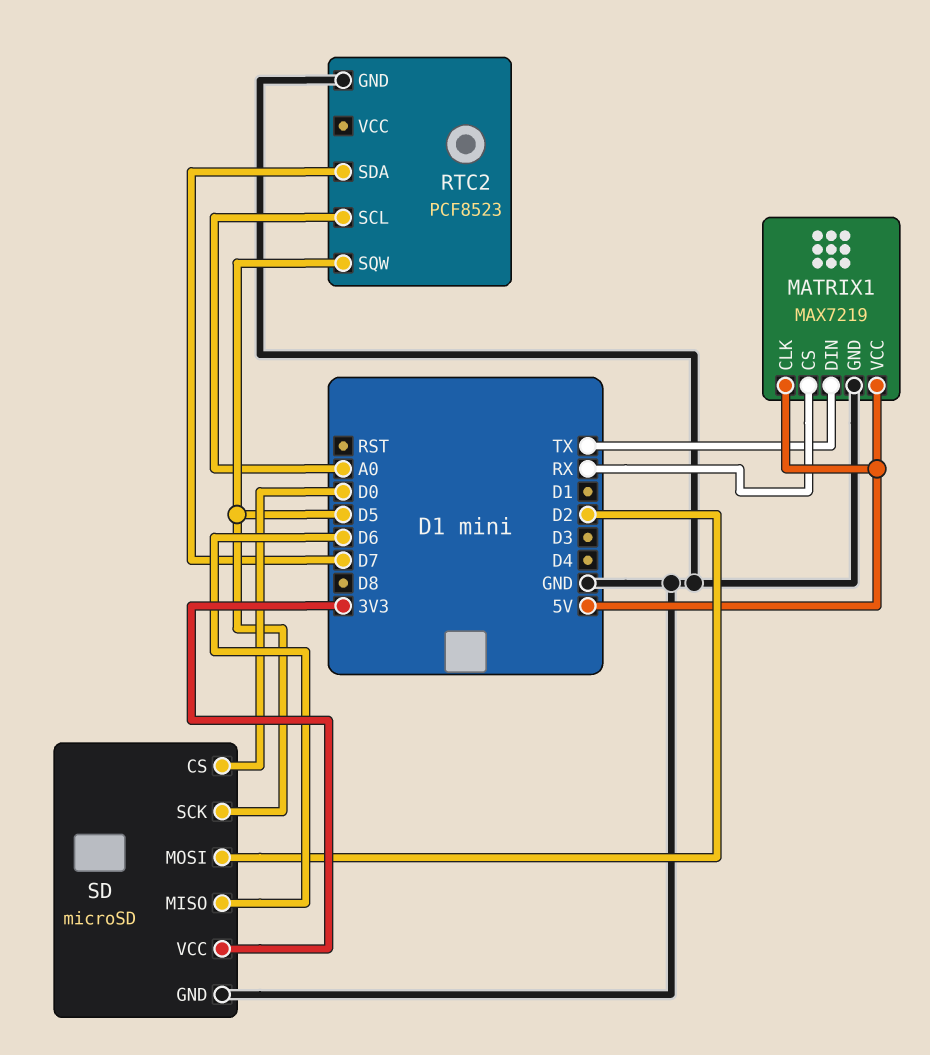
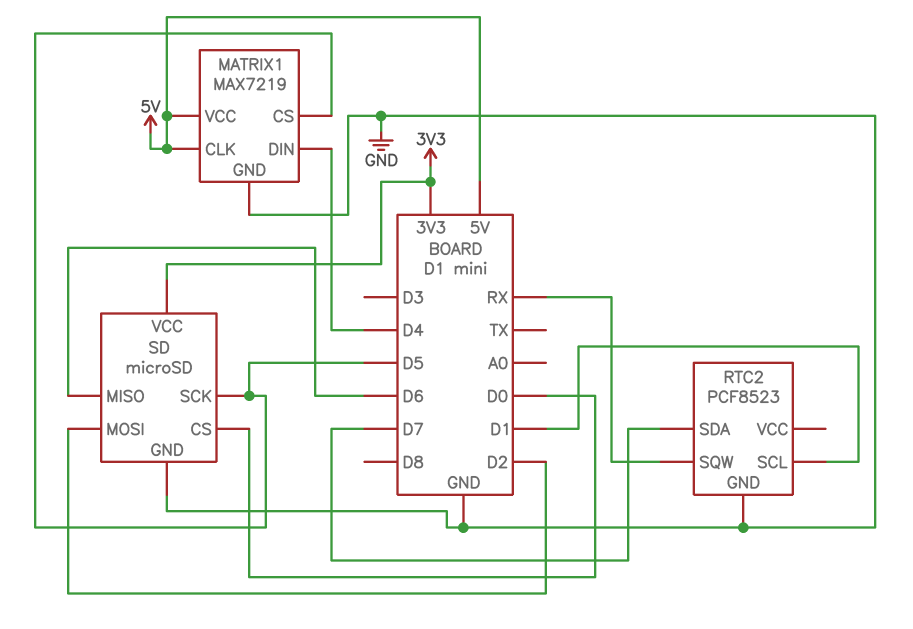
MATRIX1 pin CS: RX -> D5
MATRIX1 pin DIN: TX -> D4
RTC2 pin SCL: A0 -> D1
RTC2 pin SQW: D5 -> RX

